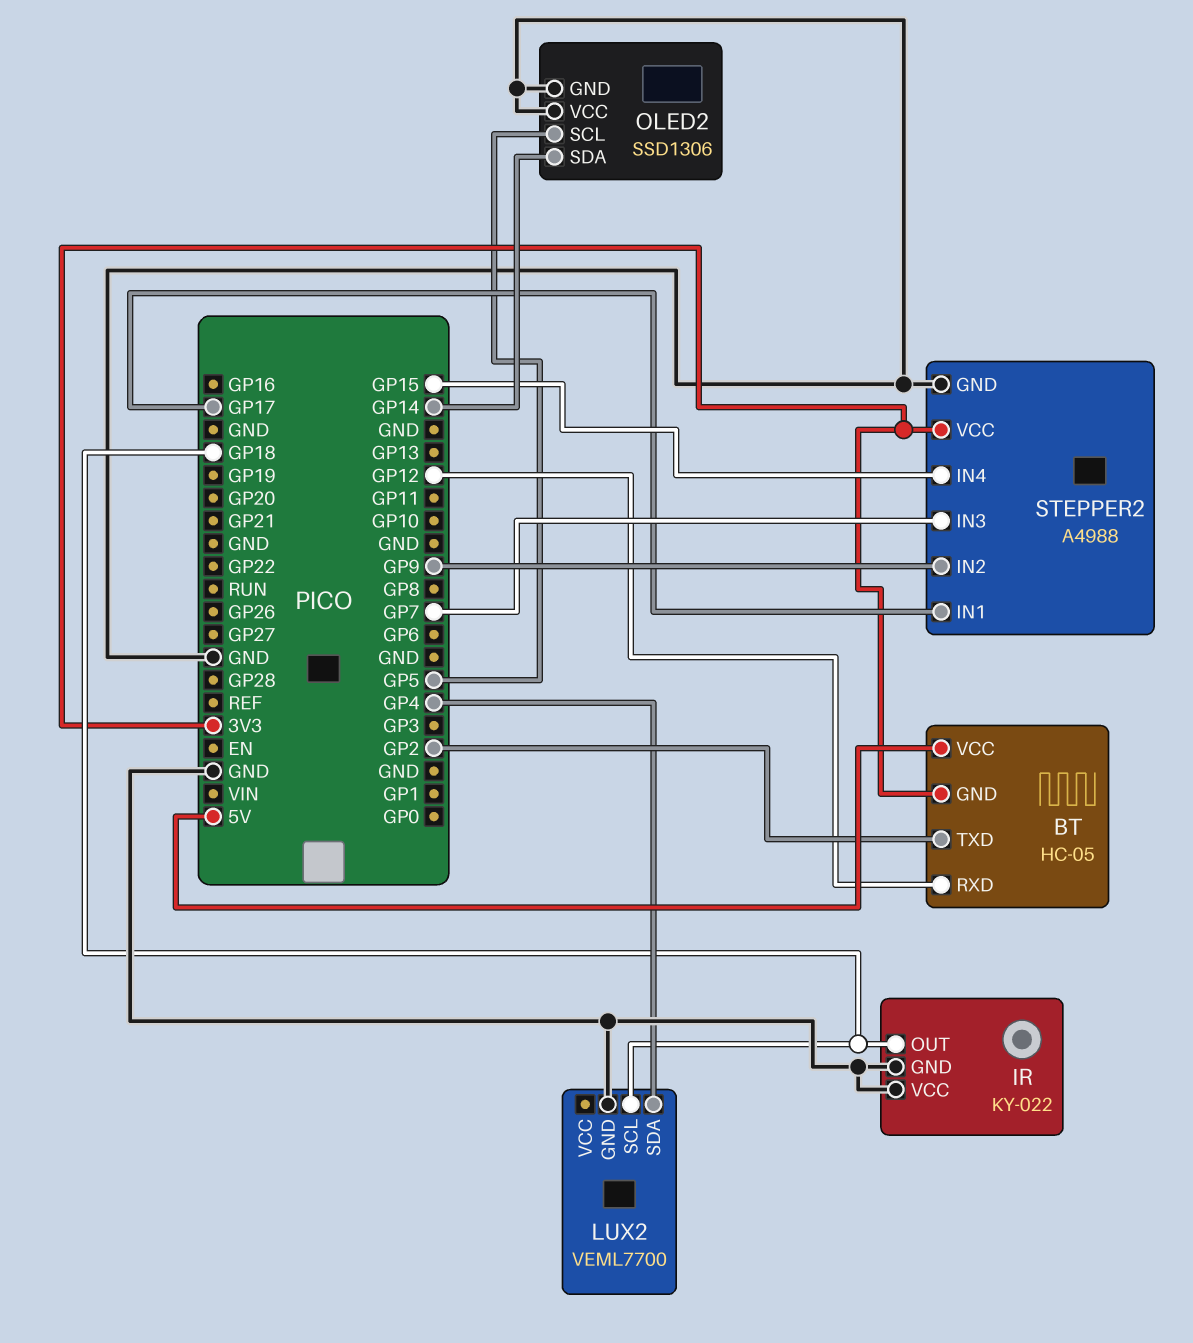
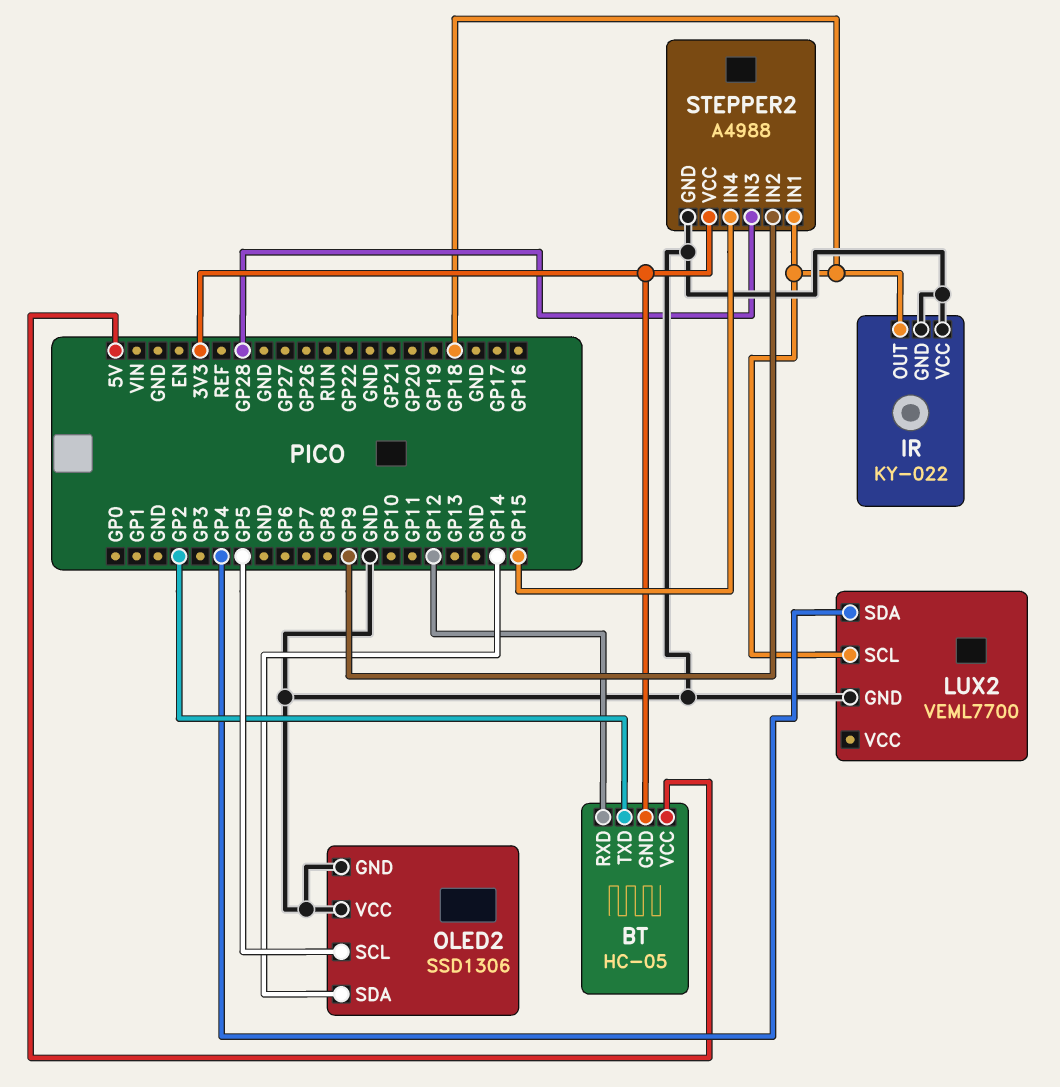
STEPPER2 pin IN1: GP17 -> GP18
STEPPER2 pin IN3: GP7 -> GP28

